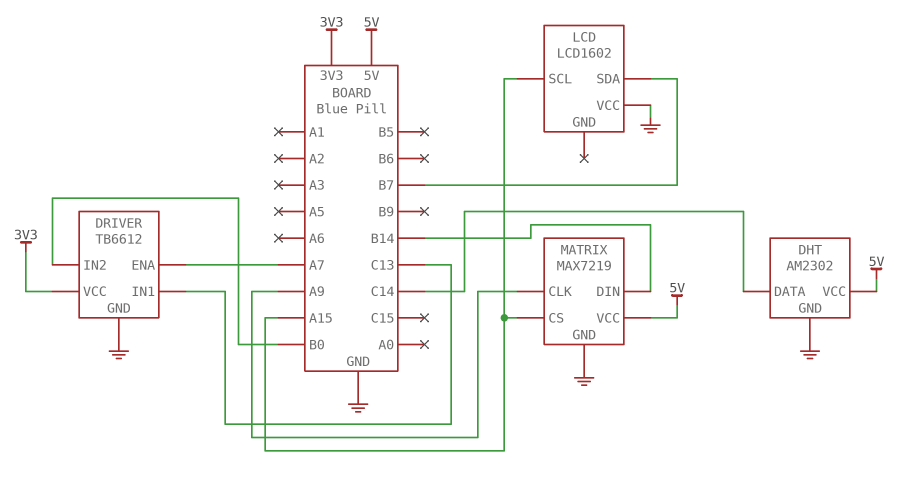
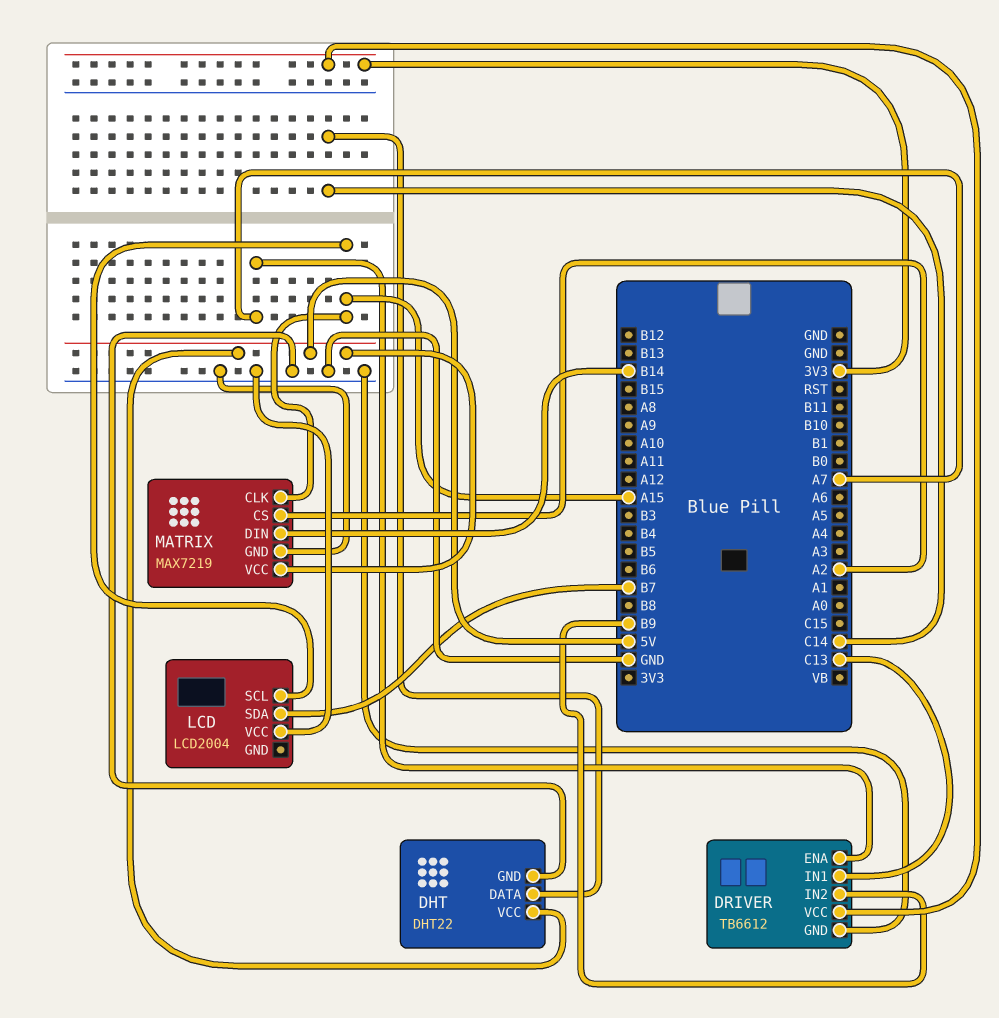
DHT: AM2302 -> DHT22
DRIVER pin IN2: B0 -> B9
LCD: LCD1602 -> LCD2004
MATRIX pin CLK: A9 -> A15
MATRIX pin CS: A15 -> A2

